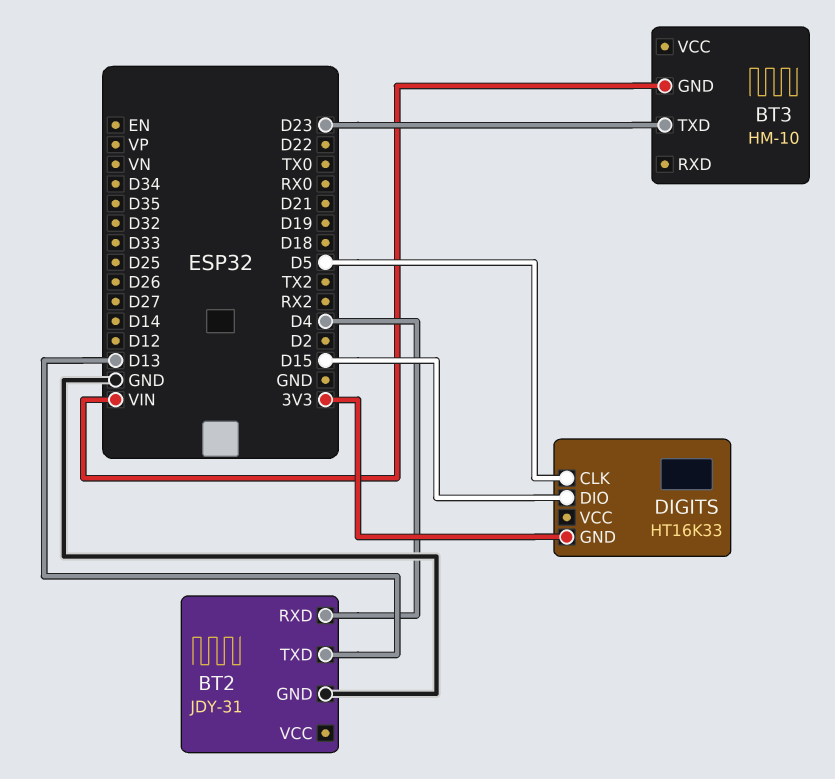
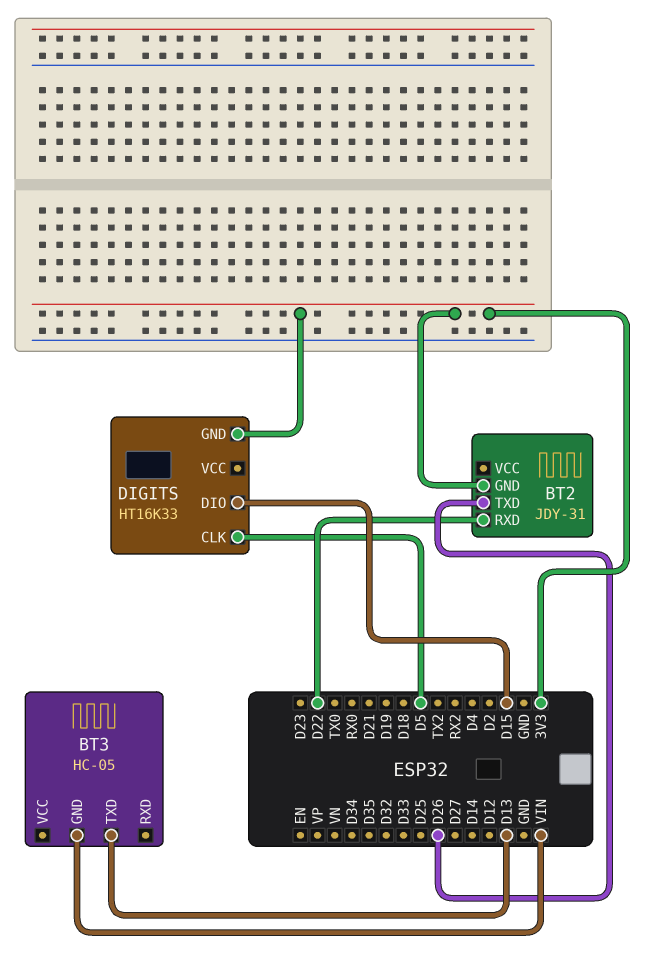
BT2 pin GND: GND -> 3V3
BT2 pin RXD: D4 -> D22
BT2 pin TXD: D13 -> D26
BT3: HM-10 -> HC-05
BT3 pin TXD: D23 -> D13

